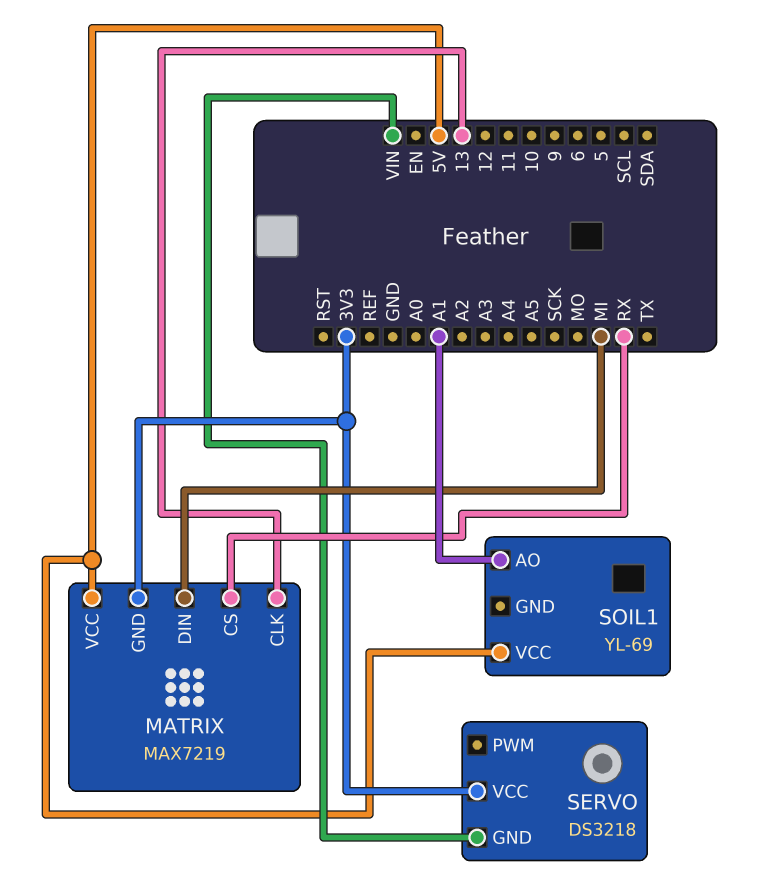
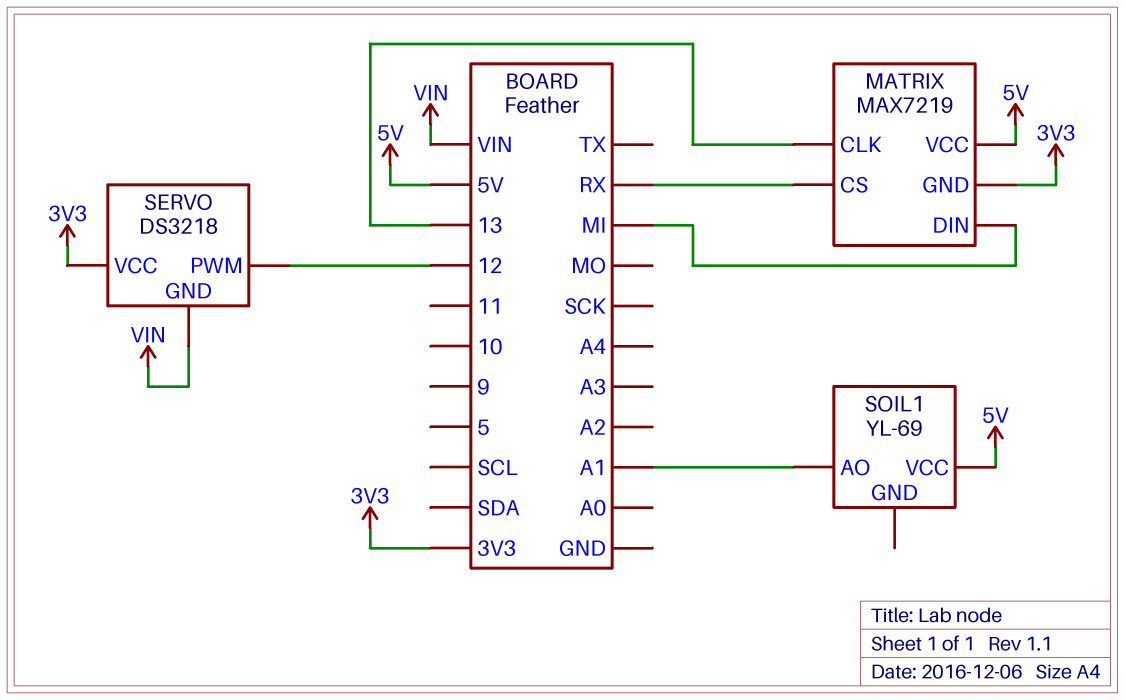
SERVO pin PWM: none -> 12

